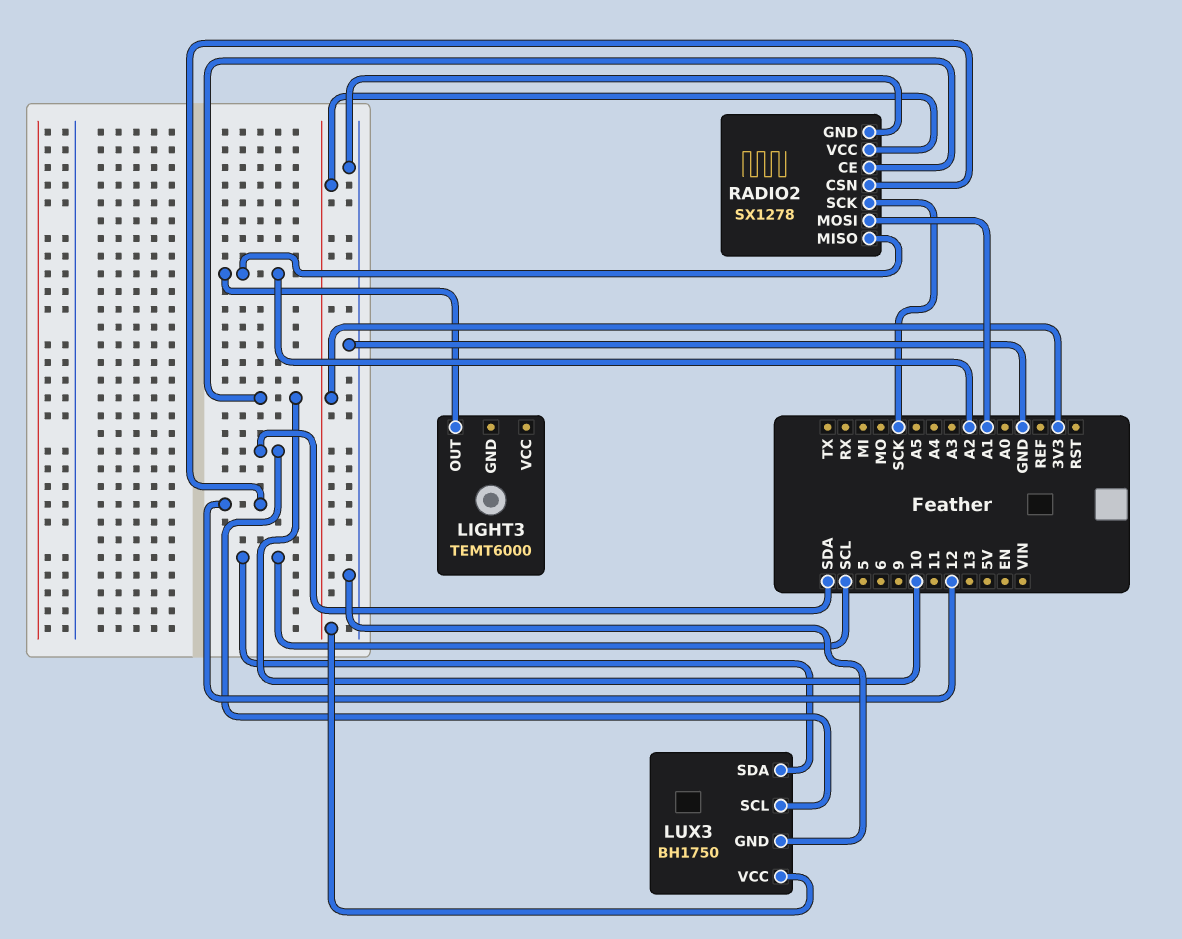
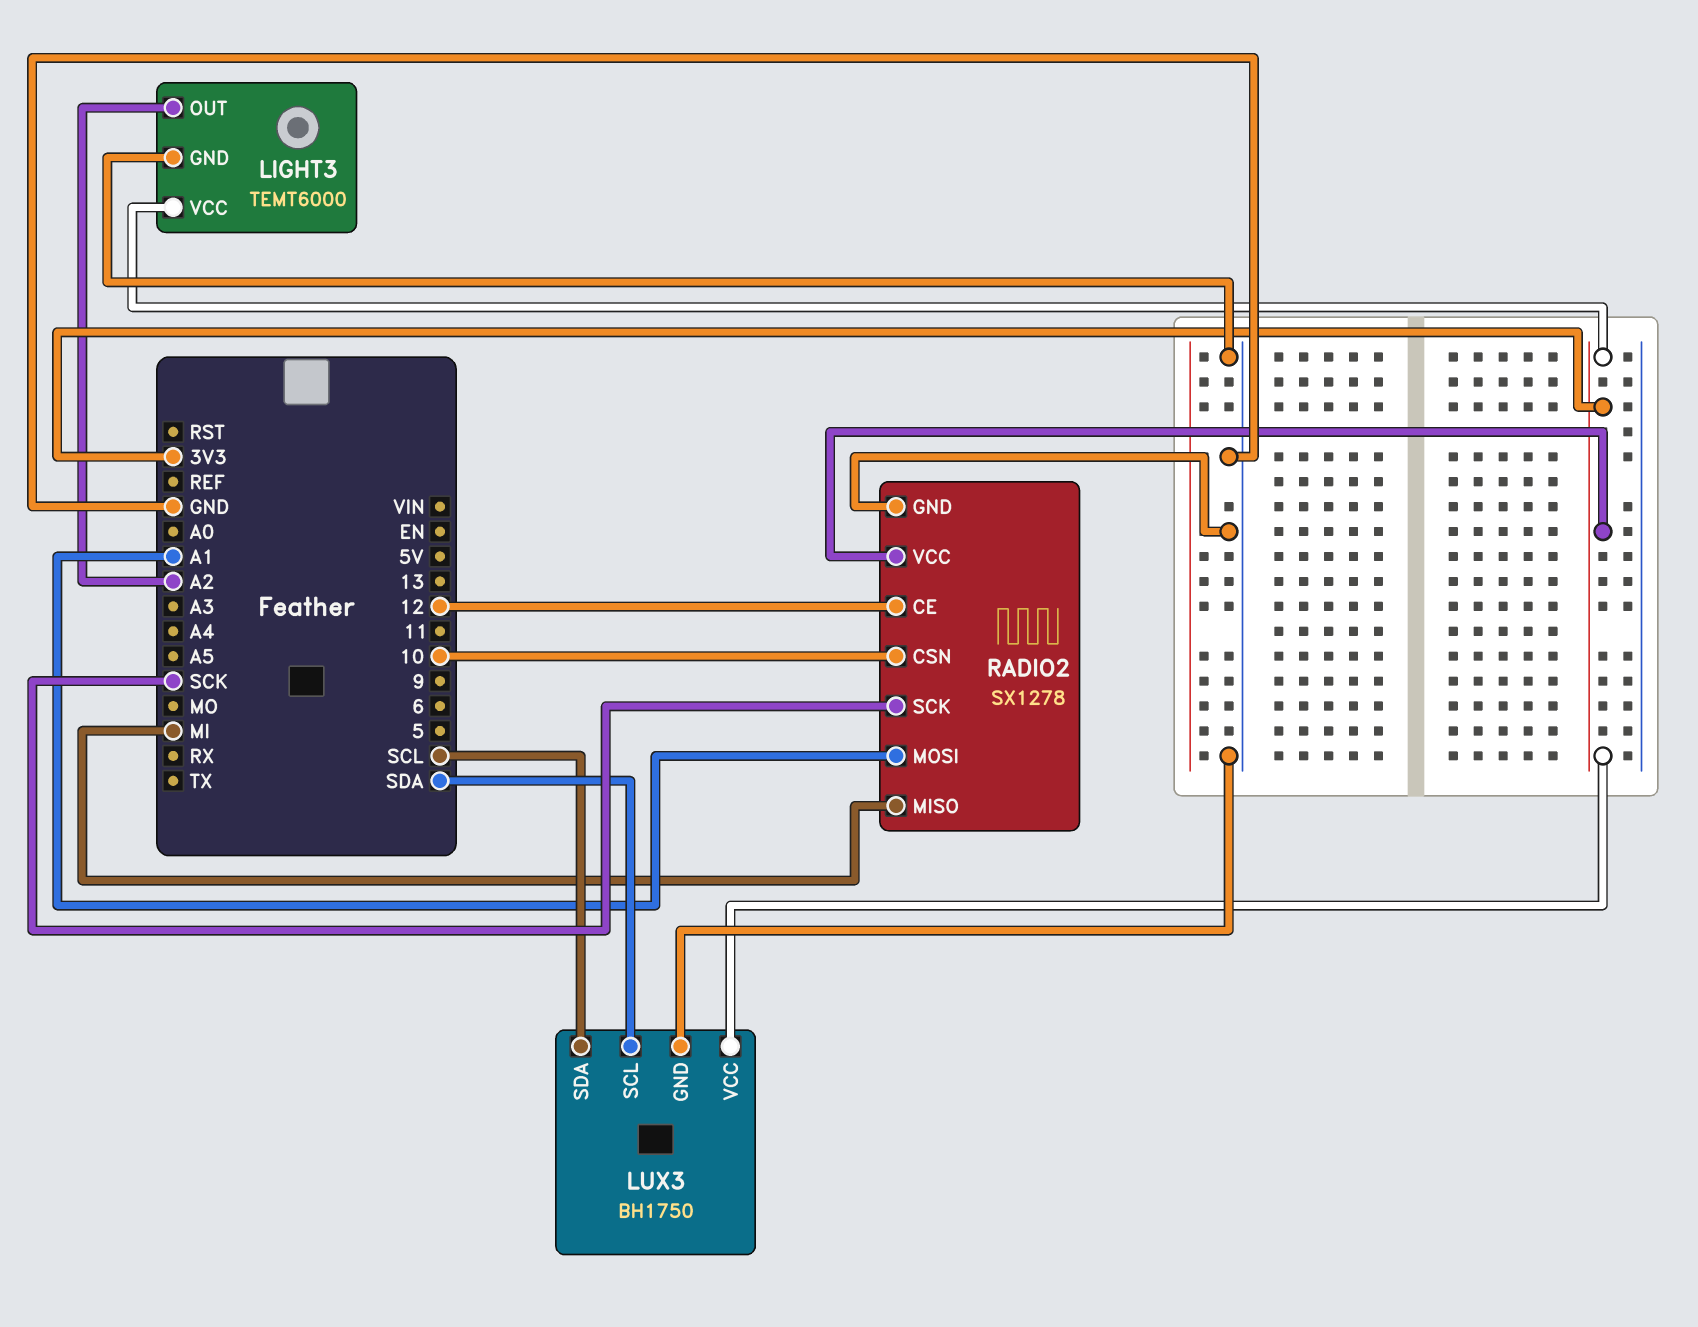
LIGHT3 pin GND: none -> GND
LIGHT3 pin VCC: none -> 3V3
RADIO2 pin CE: 10 -> 12
RADIO2 pin CSN: 12 -> 10
RADIO2 pin MISO: A2 -> MI

